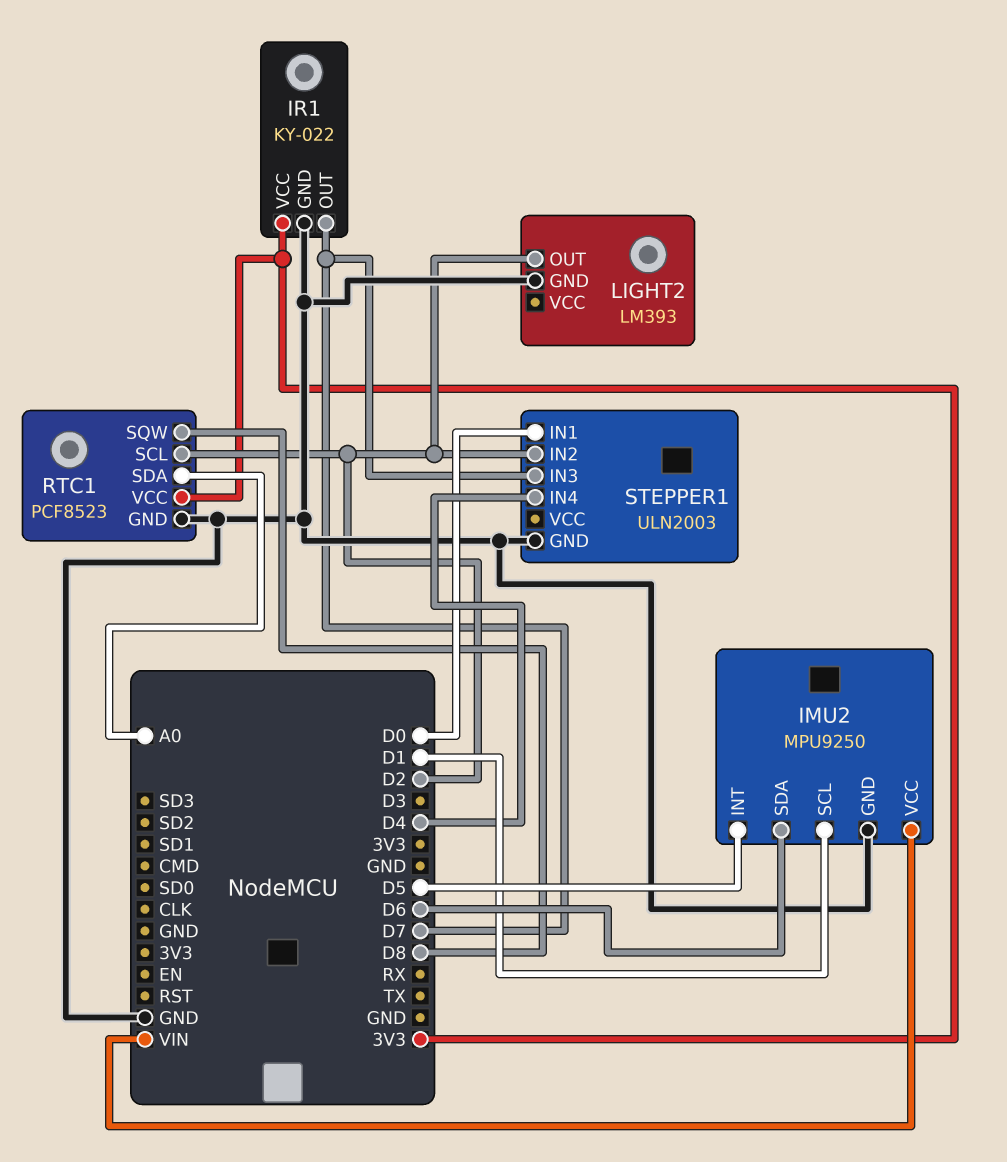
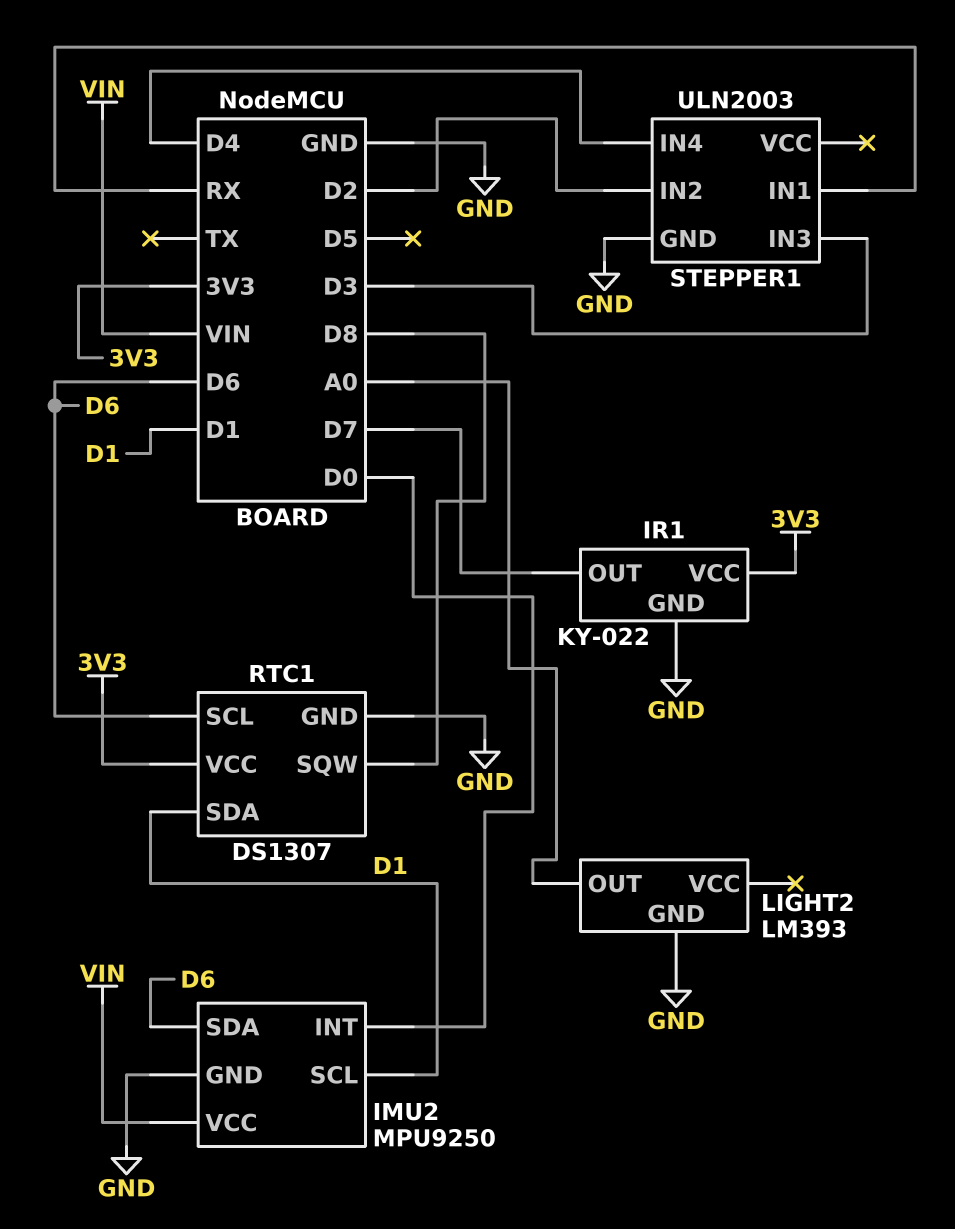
IMU2 pin INT: D5 -> D0
LIGHT2 pin OUT: D2 -> A0
RTC1: PCF8523 -> DS1307
RTC1 pin SCL: D2 -> D6
RTC1 pin SDA: A0 -> D1
STEPPER1 pin IN1: D0 -> RX
STEPPER1 pin IN3: D7 -> D3

